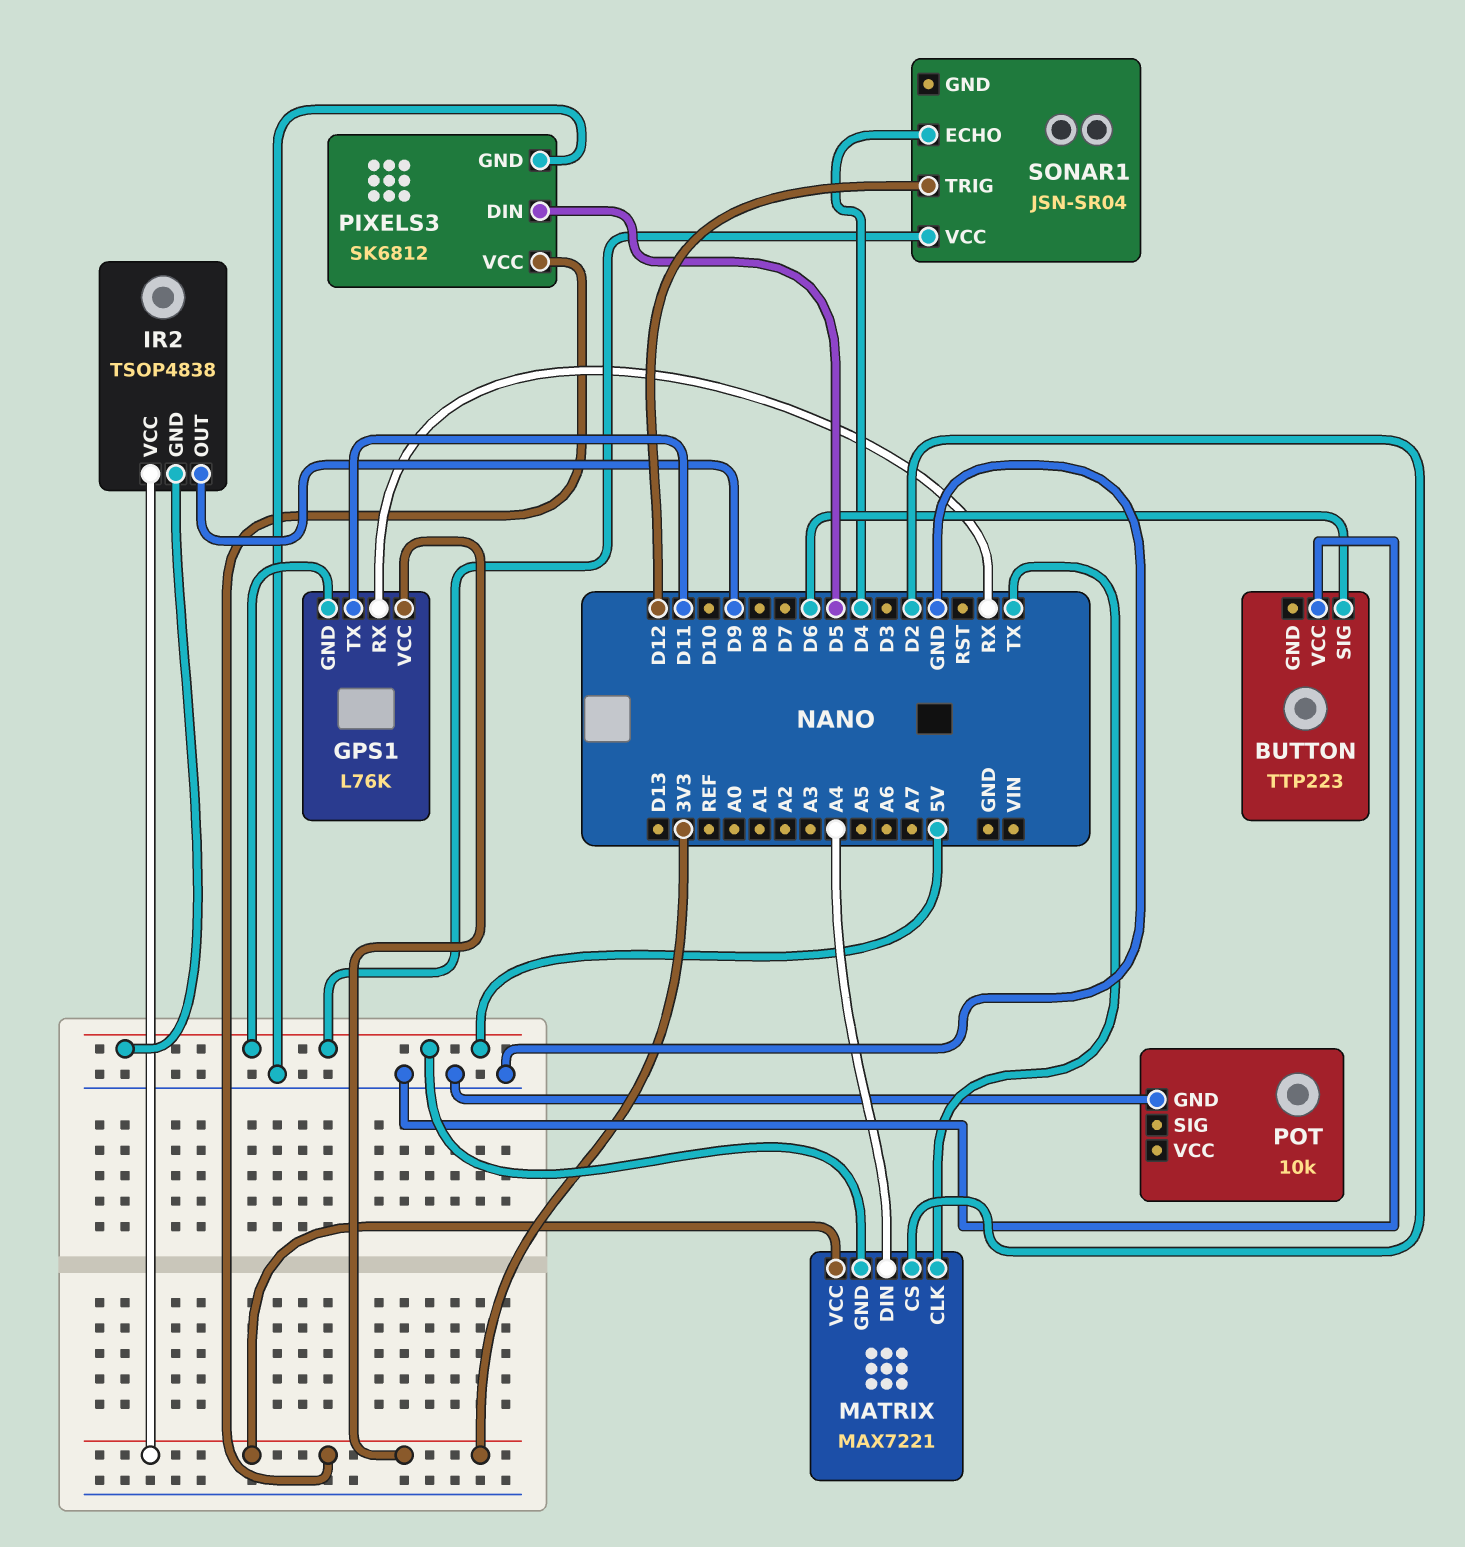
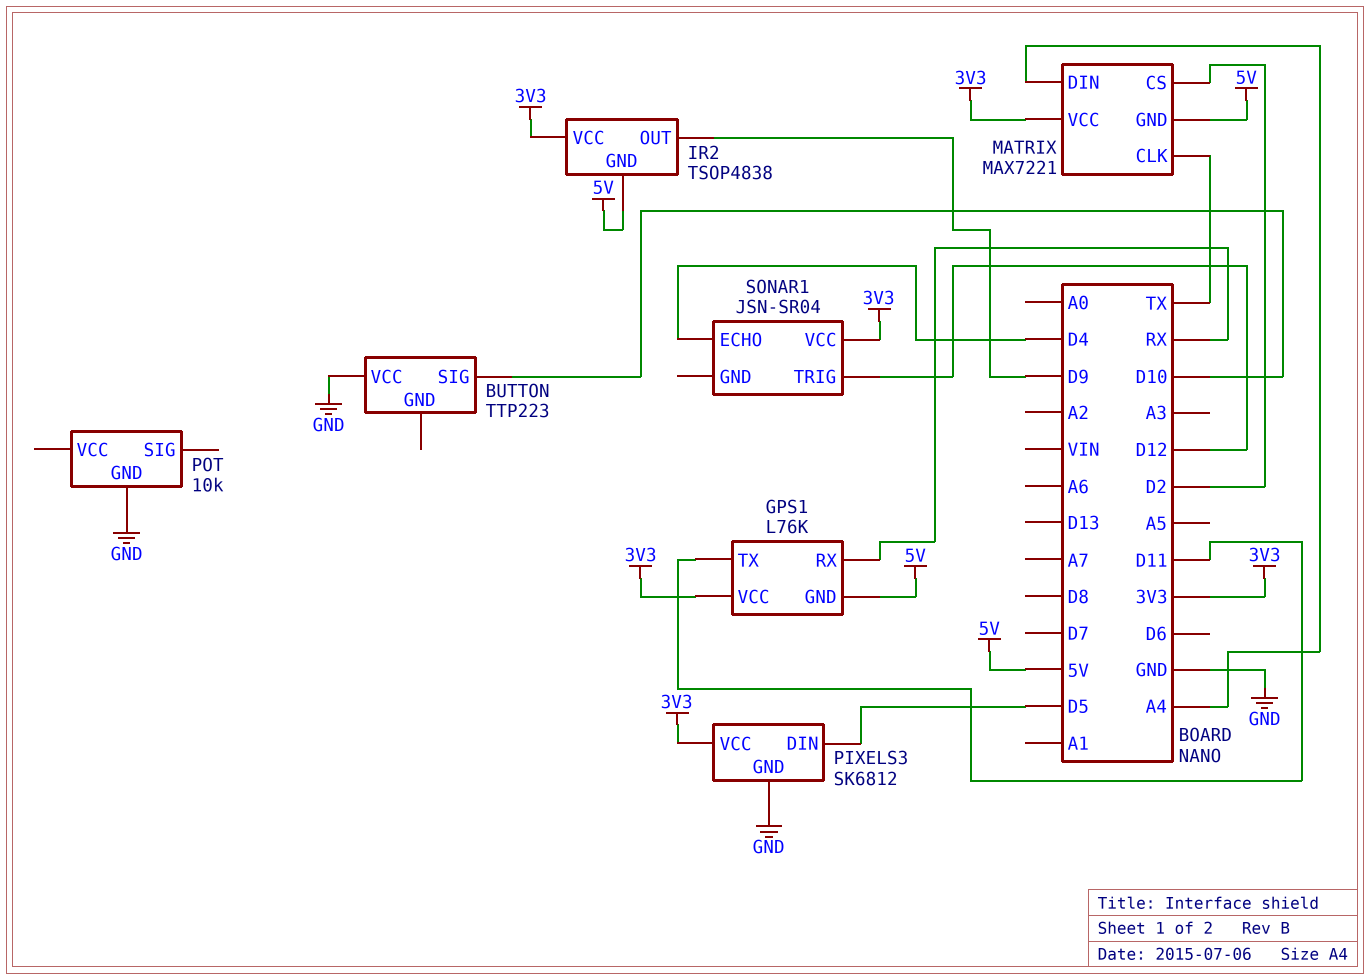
BUTTON pin SIG: D6 -> D10
SONAR1 pin VCC: 5V -> 3V3

